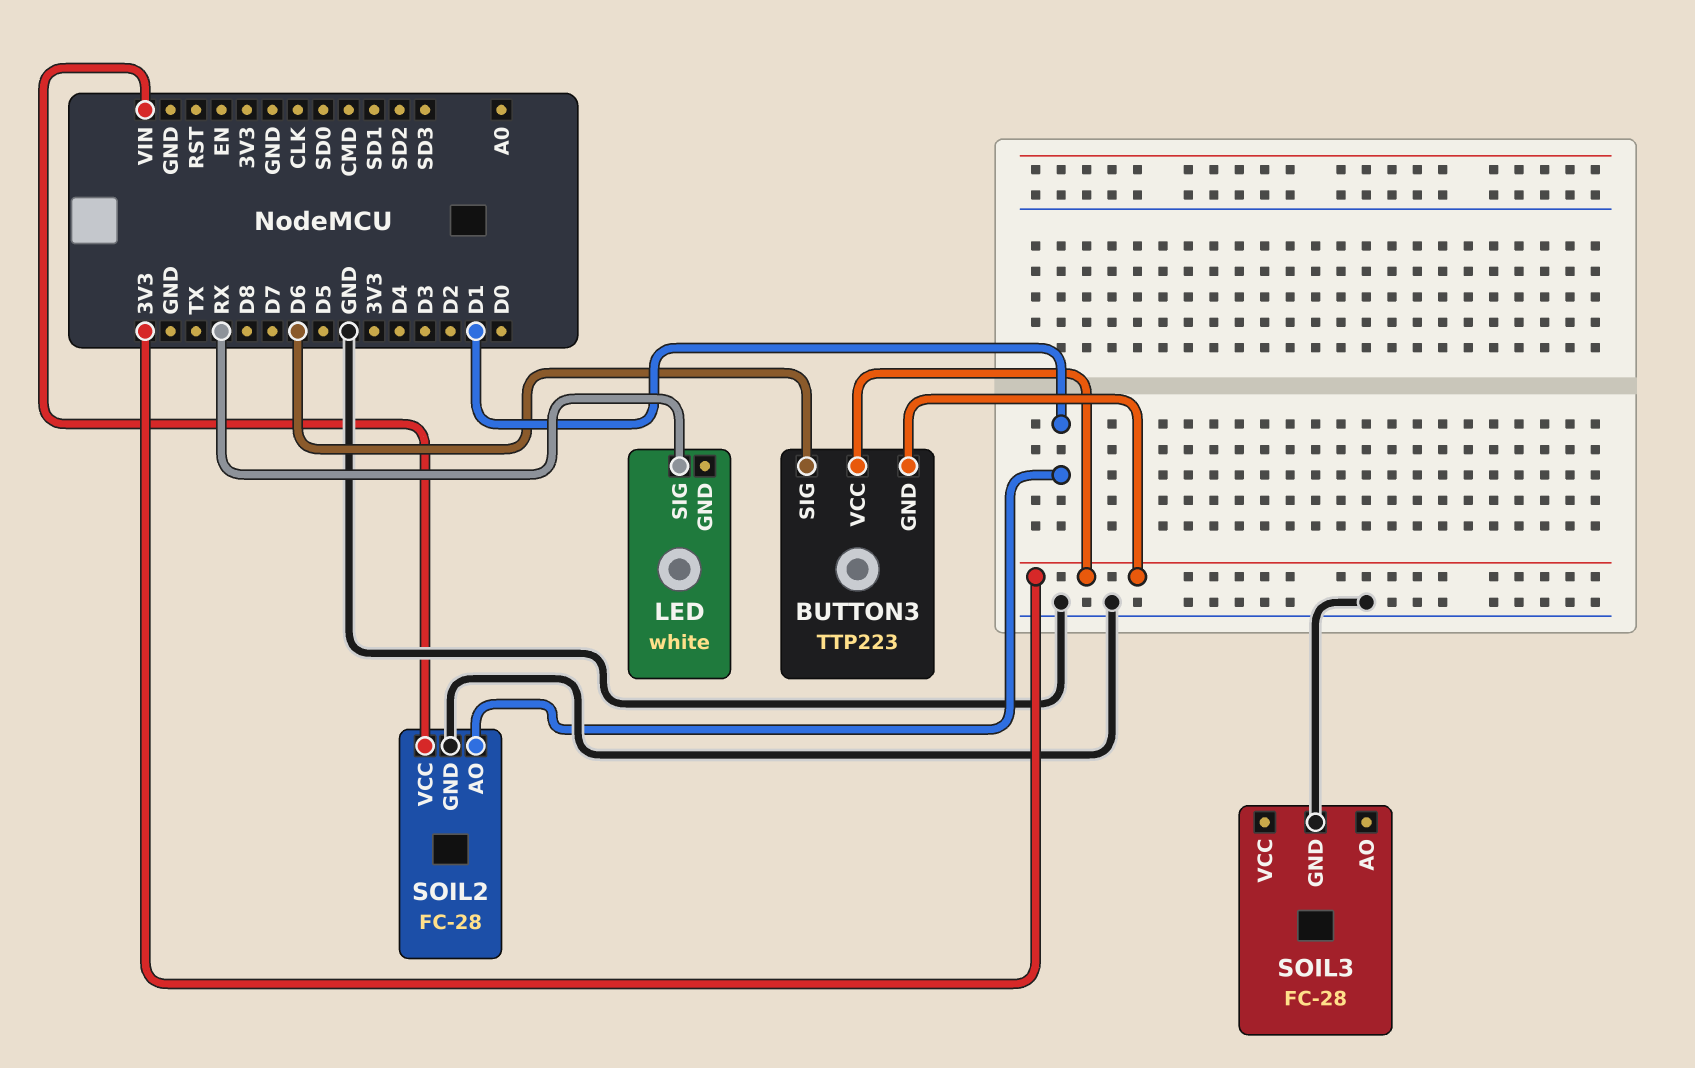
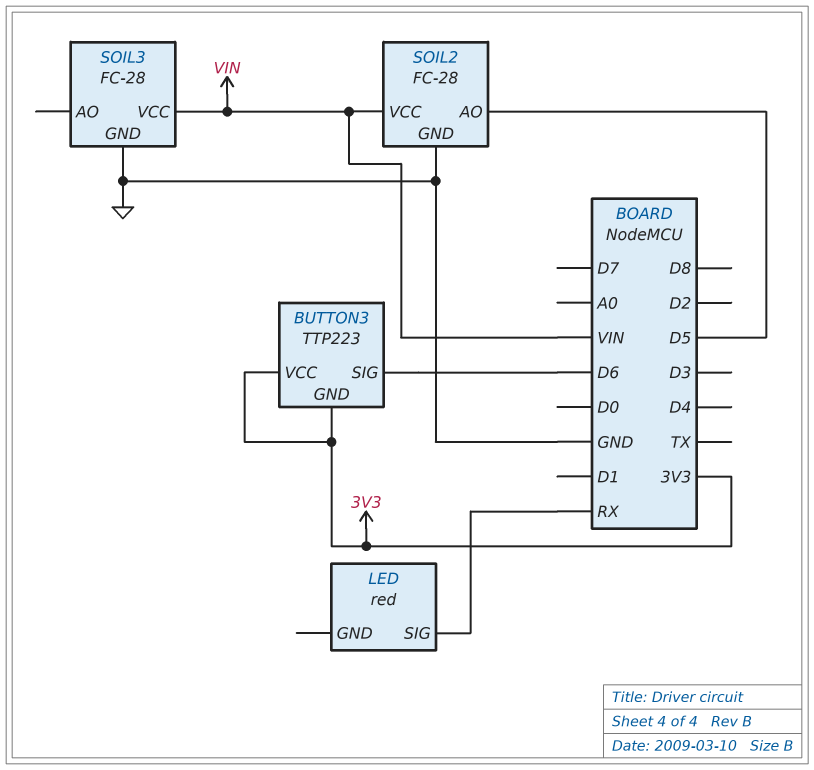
LED: white -> red
SOIL2 pin AO: D1 -> D5
SOIL3 pin VCC: none -> VIN

